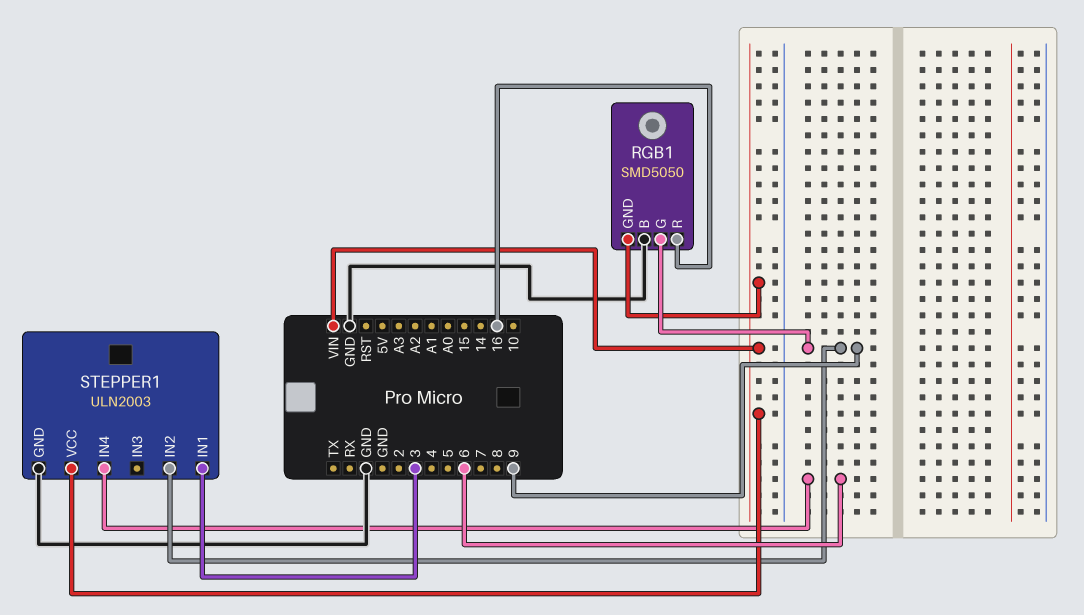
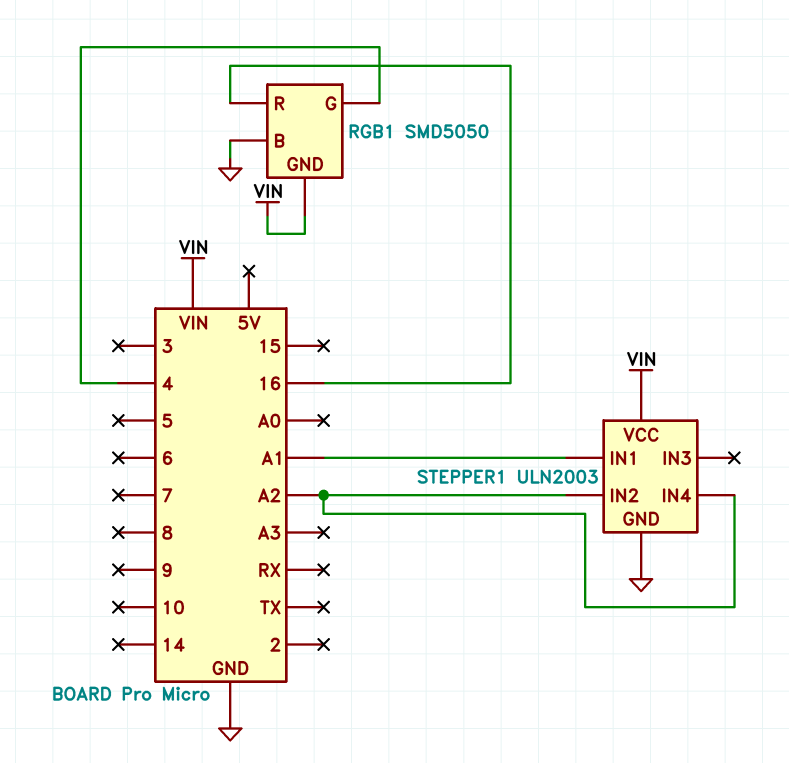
RGB1 pin G: 9 -> 4
STEPPER1 pin IN1: 3 -> A1
STEPPER1 pin IN2: 9 -> A2
STEPPER1 pin IN4: 6 -> A2

